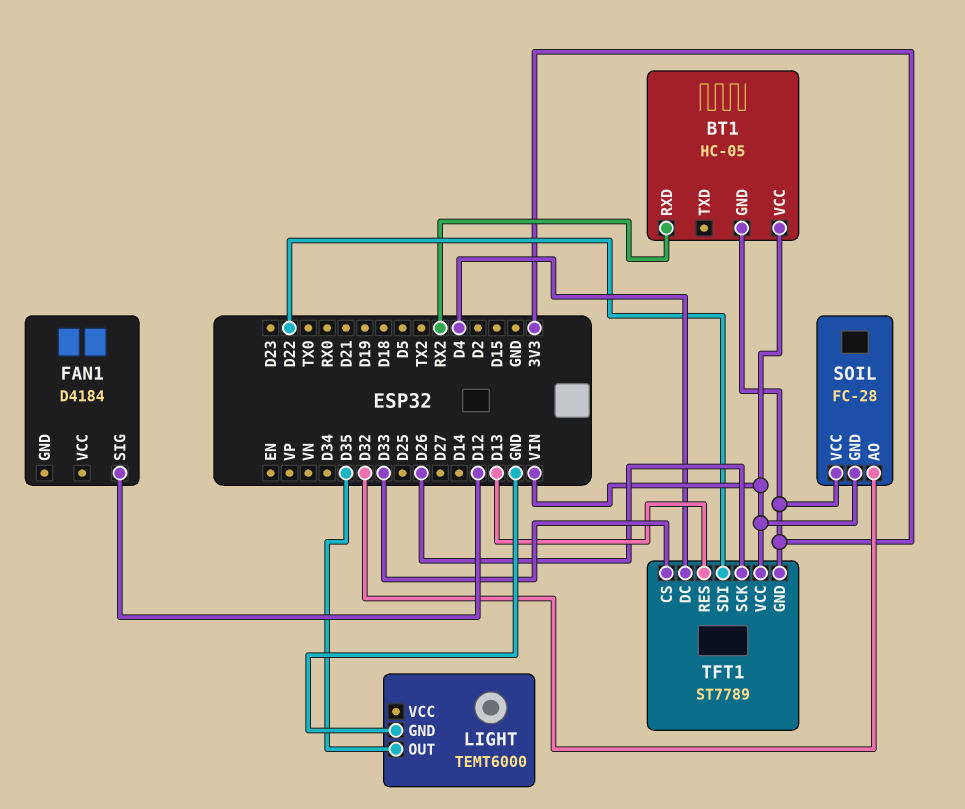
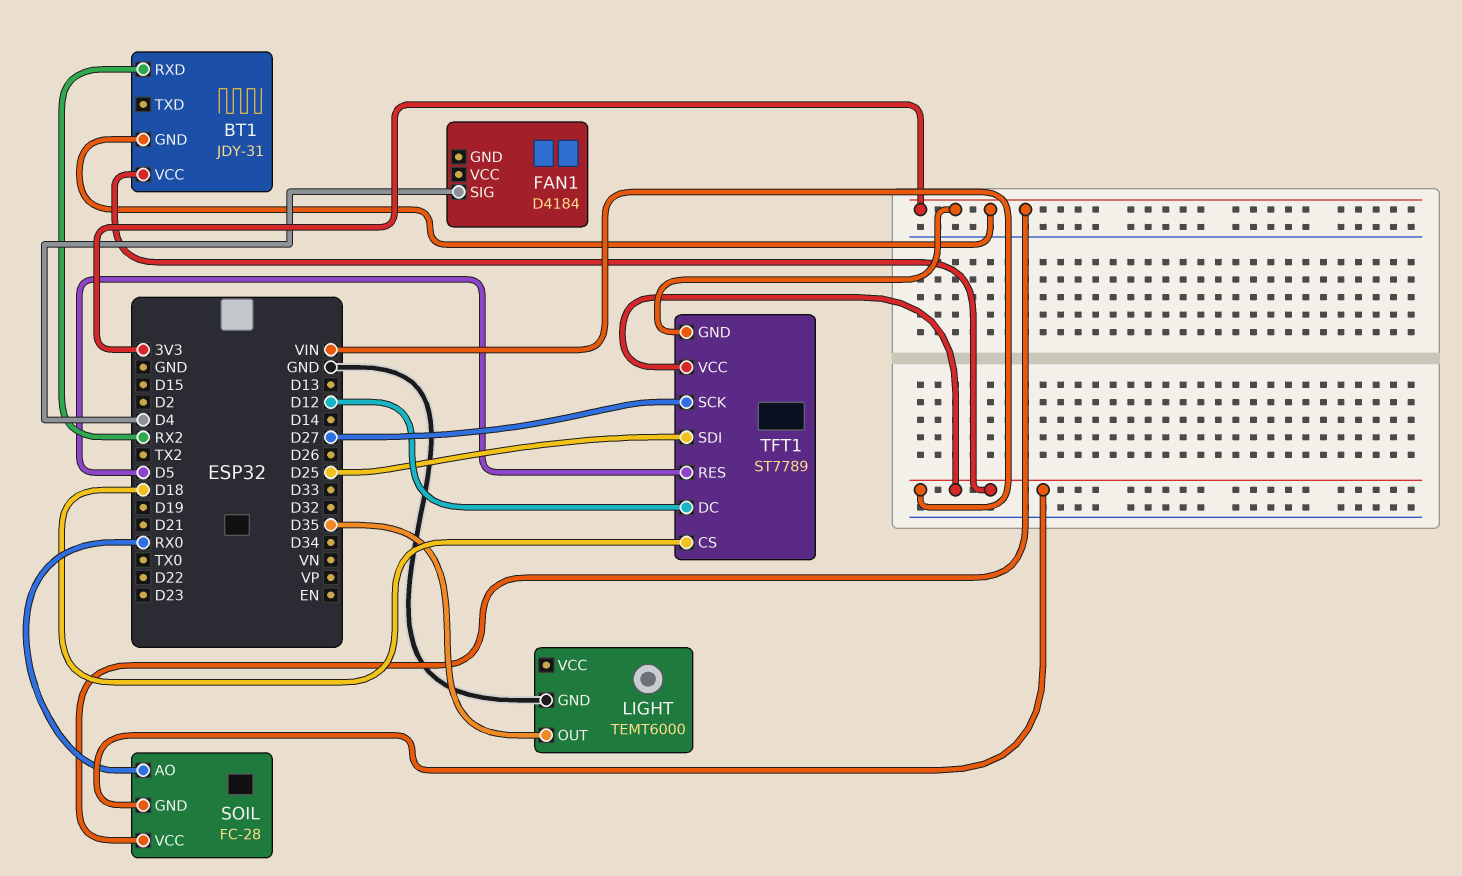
BT1: HC-05 -> JDY-31
FAN1 pin SIG: D12 -> D4
SOIL pin AO: D32 -> RX0
TFT1 pin CS: D33 -> D18
TFT1 pin DC: D4 -> D12
TFT1 pin RES: D13 -> D5
TFT1 pin SCK: D26 -> D27
TFT1 pin SDI: D22 -> D25

